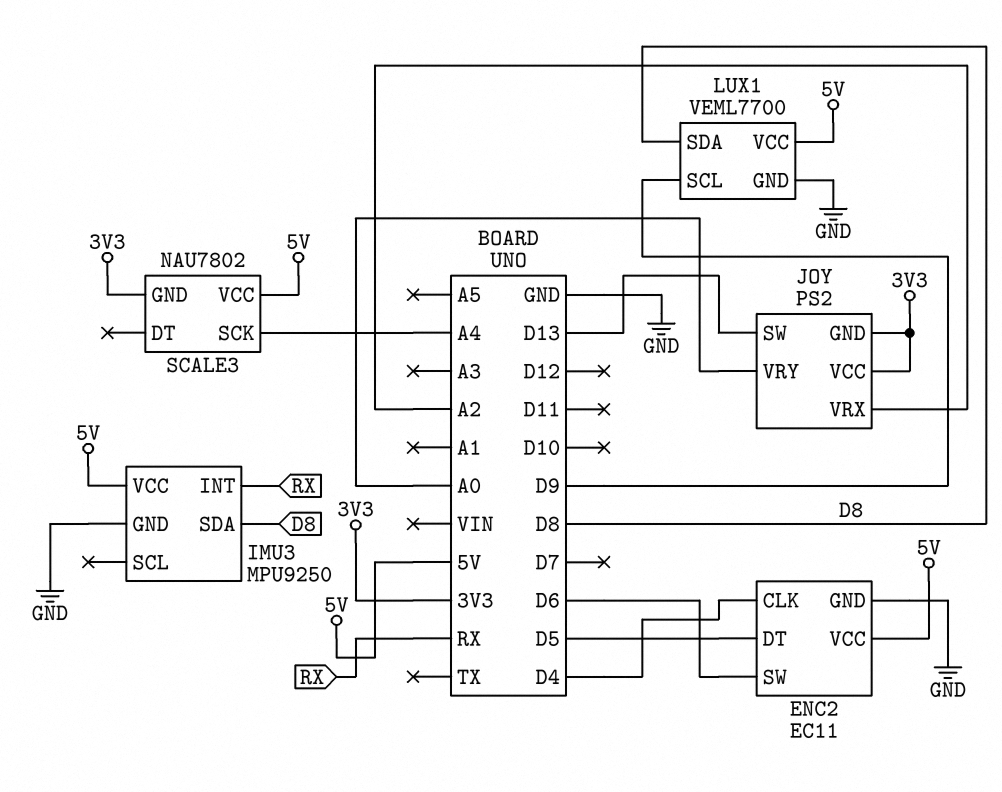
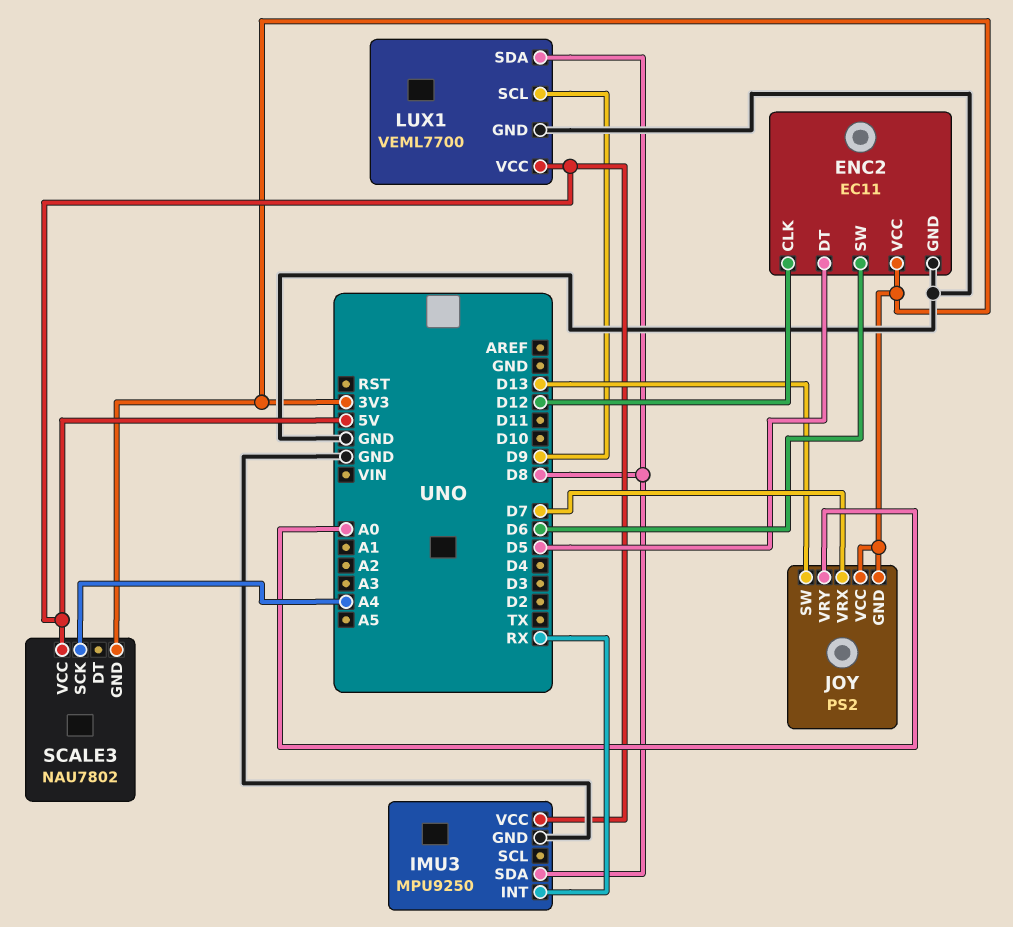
ENC2 pin CLK: D4 -> D12
ENC2 pin VCC: 5V -> 3V3
JOY pin VRX: A2 -> D7

